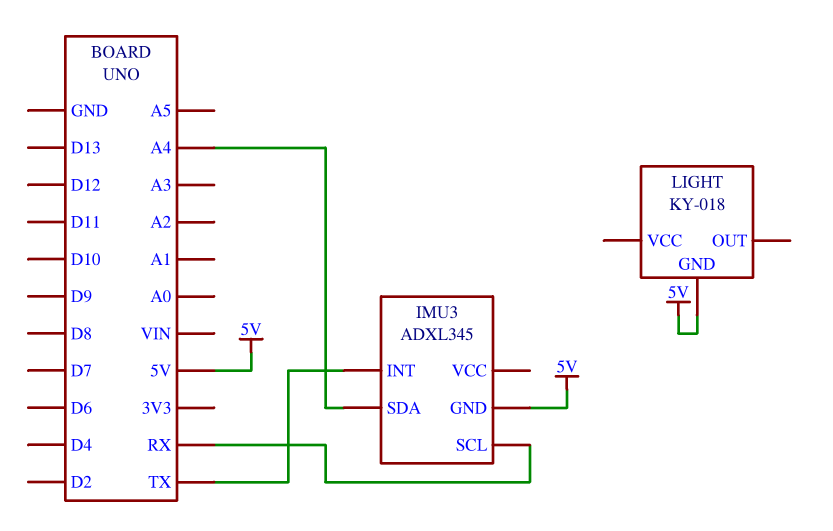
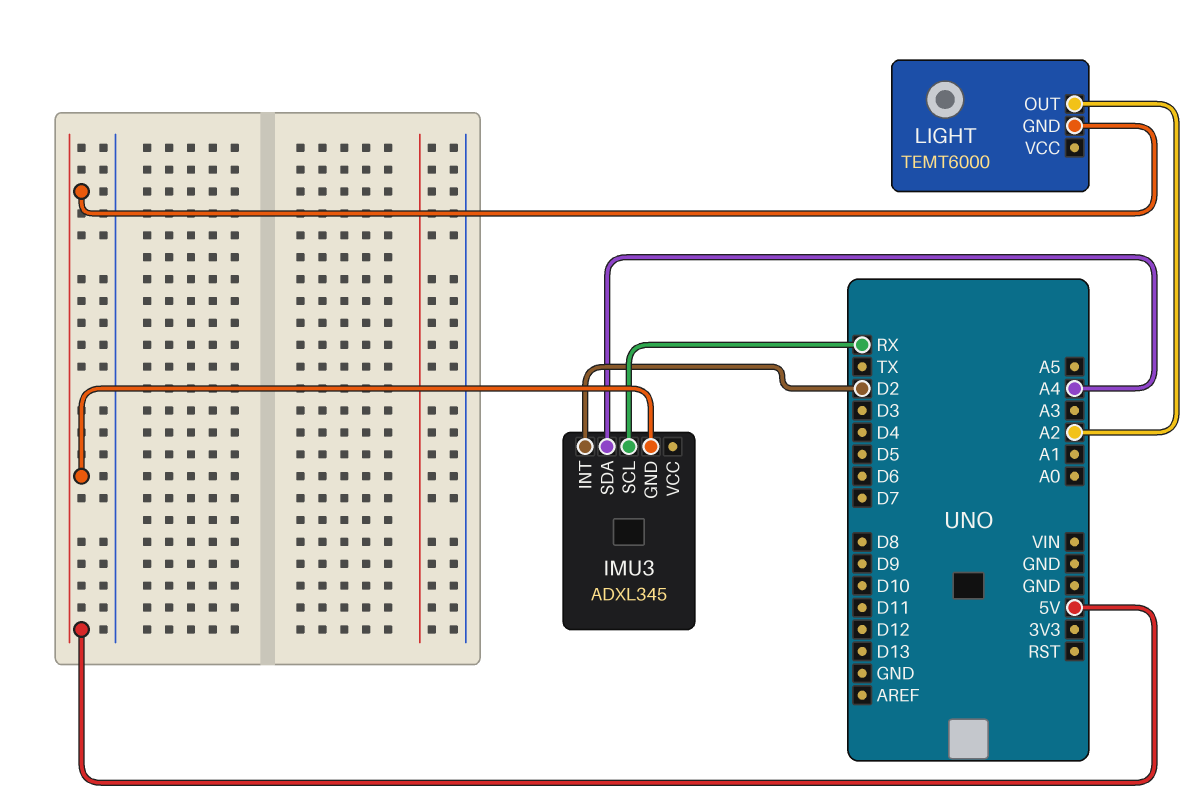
IMU3 pin INT: TX -> D2
LIGHT: KY-018 -> TEMT6000
LIGHT pin OUT: none -> A2

